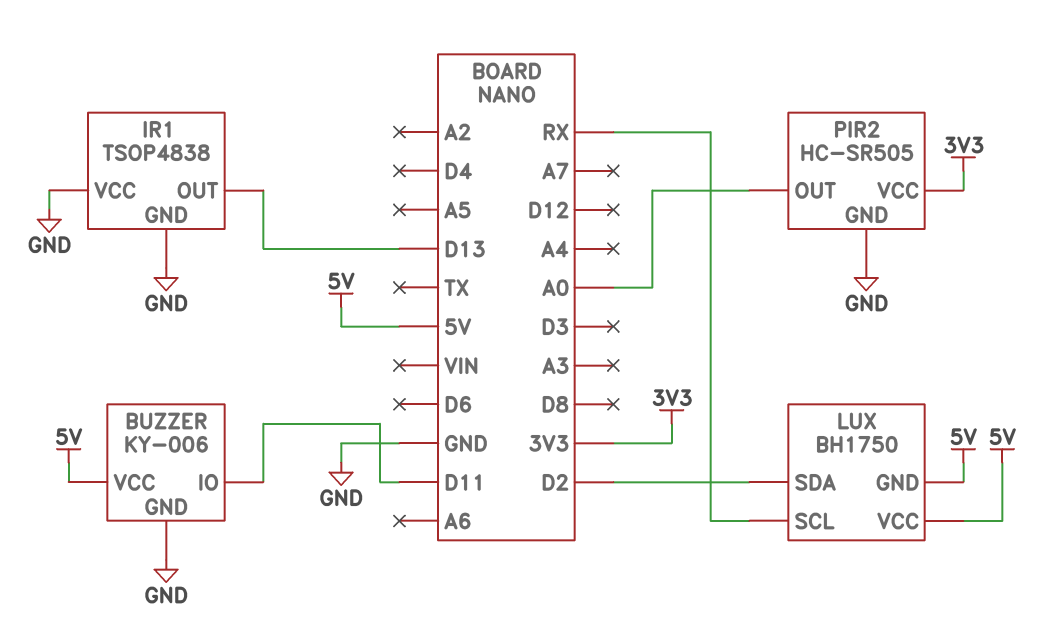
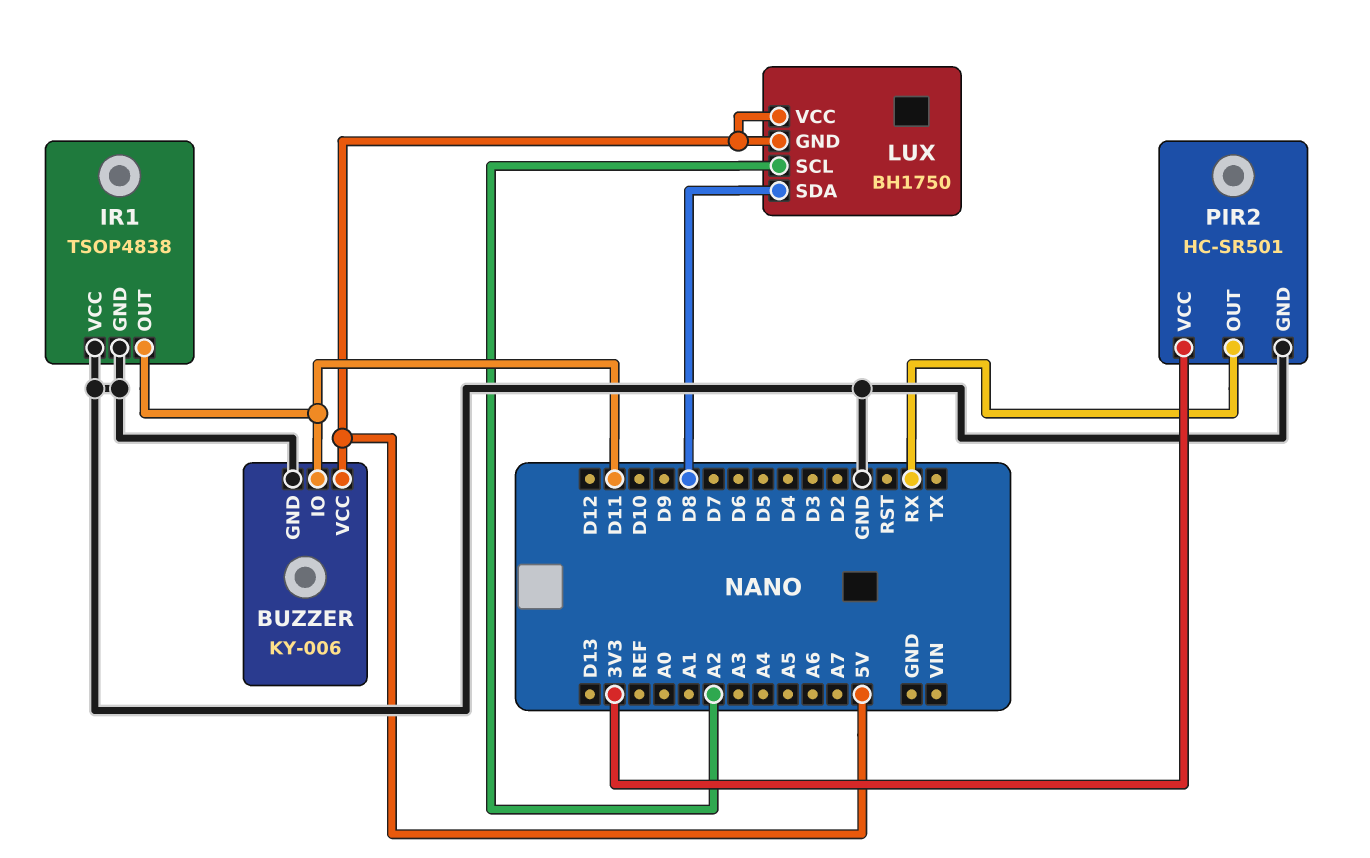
IR1 pin OUT: D13 -> D11
LUX pin SCL: RX -> A2
LUX pin SDA: D2 -> D8
PIR2: HC-SR505 -> HC-SR501
PIR2 pin OUT: A0 -> RX

